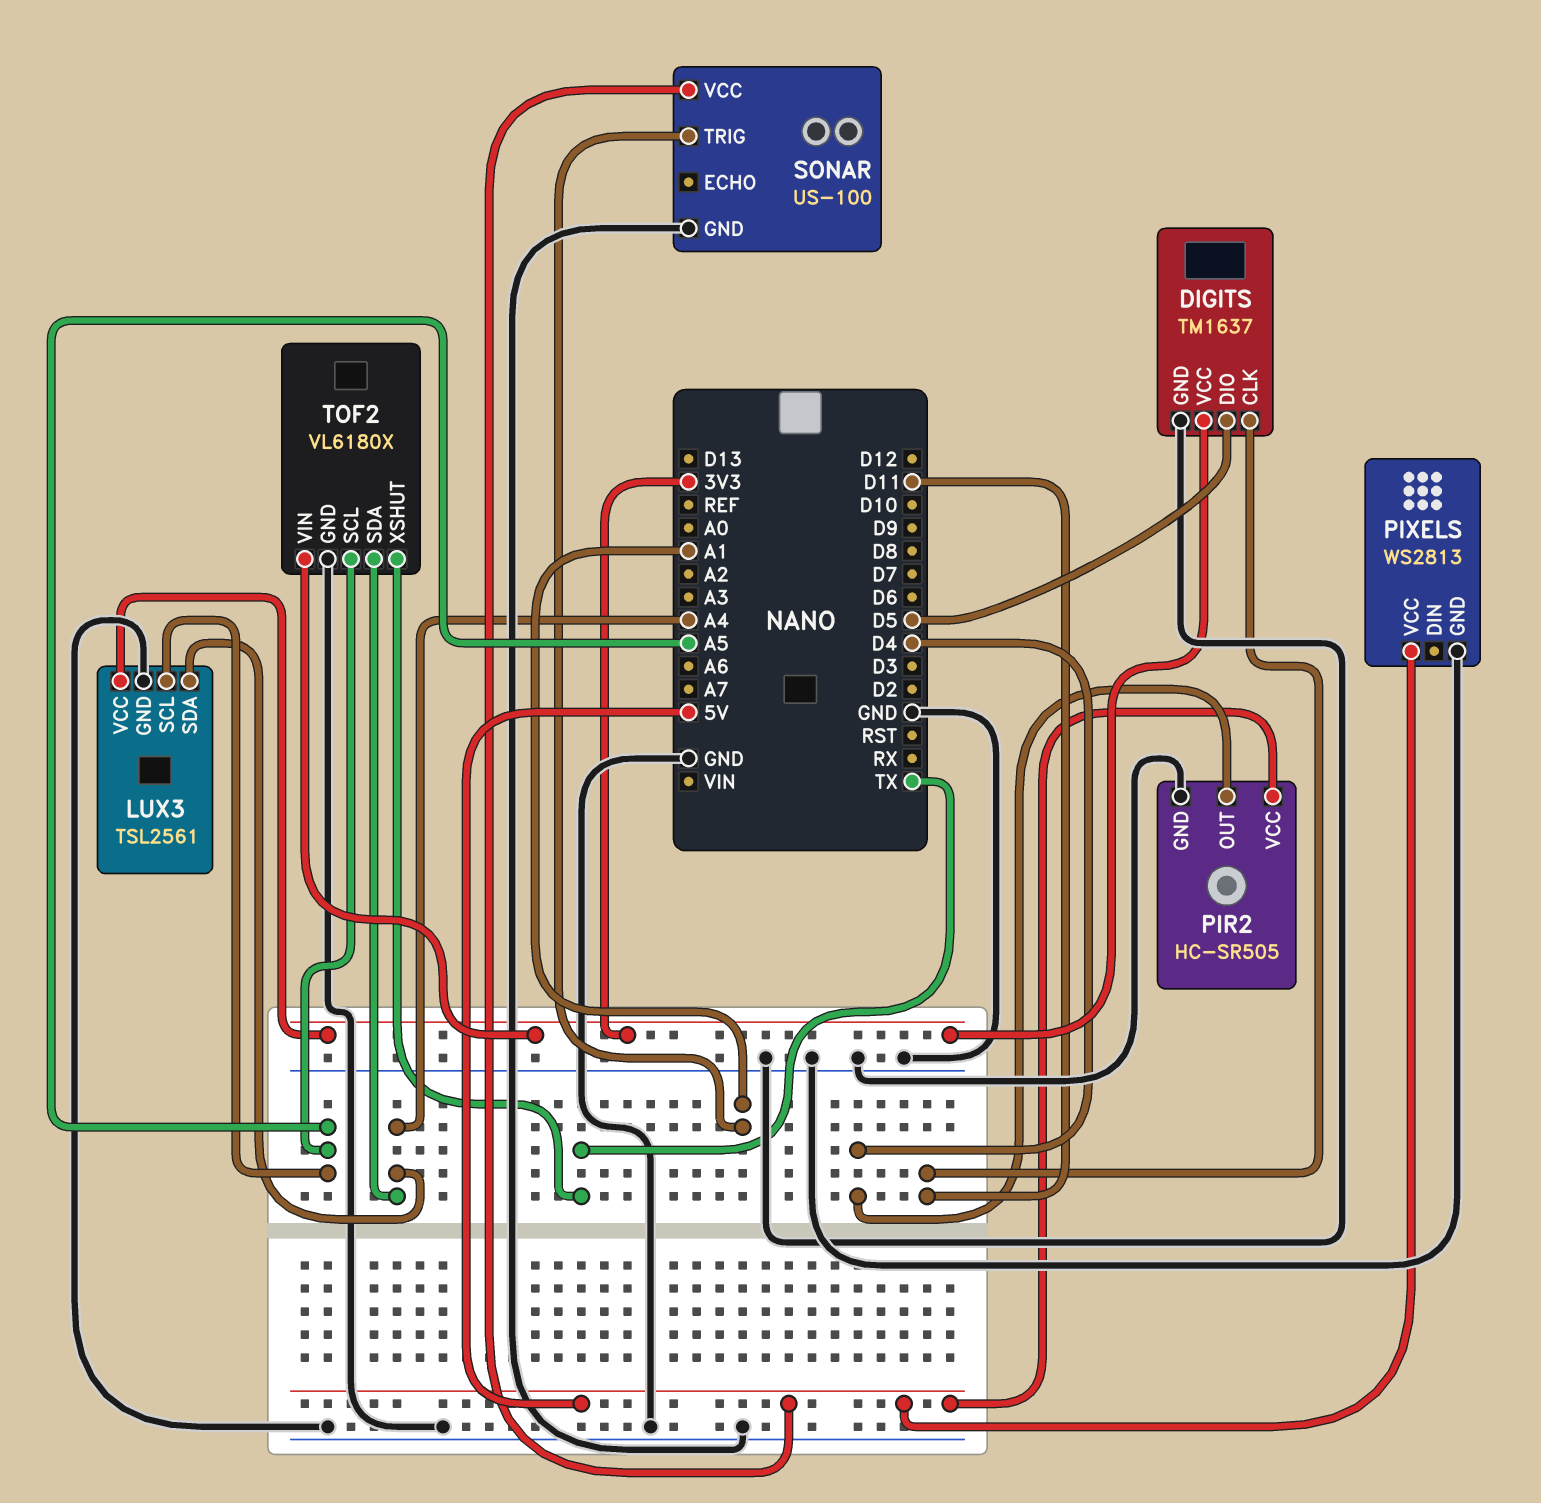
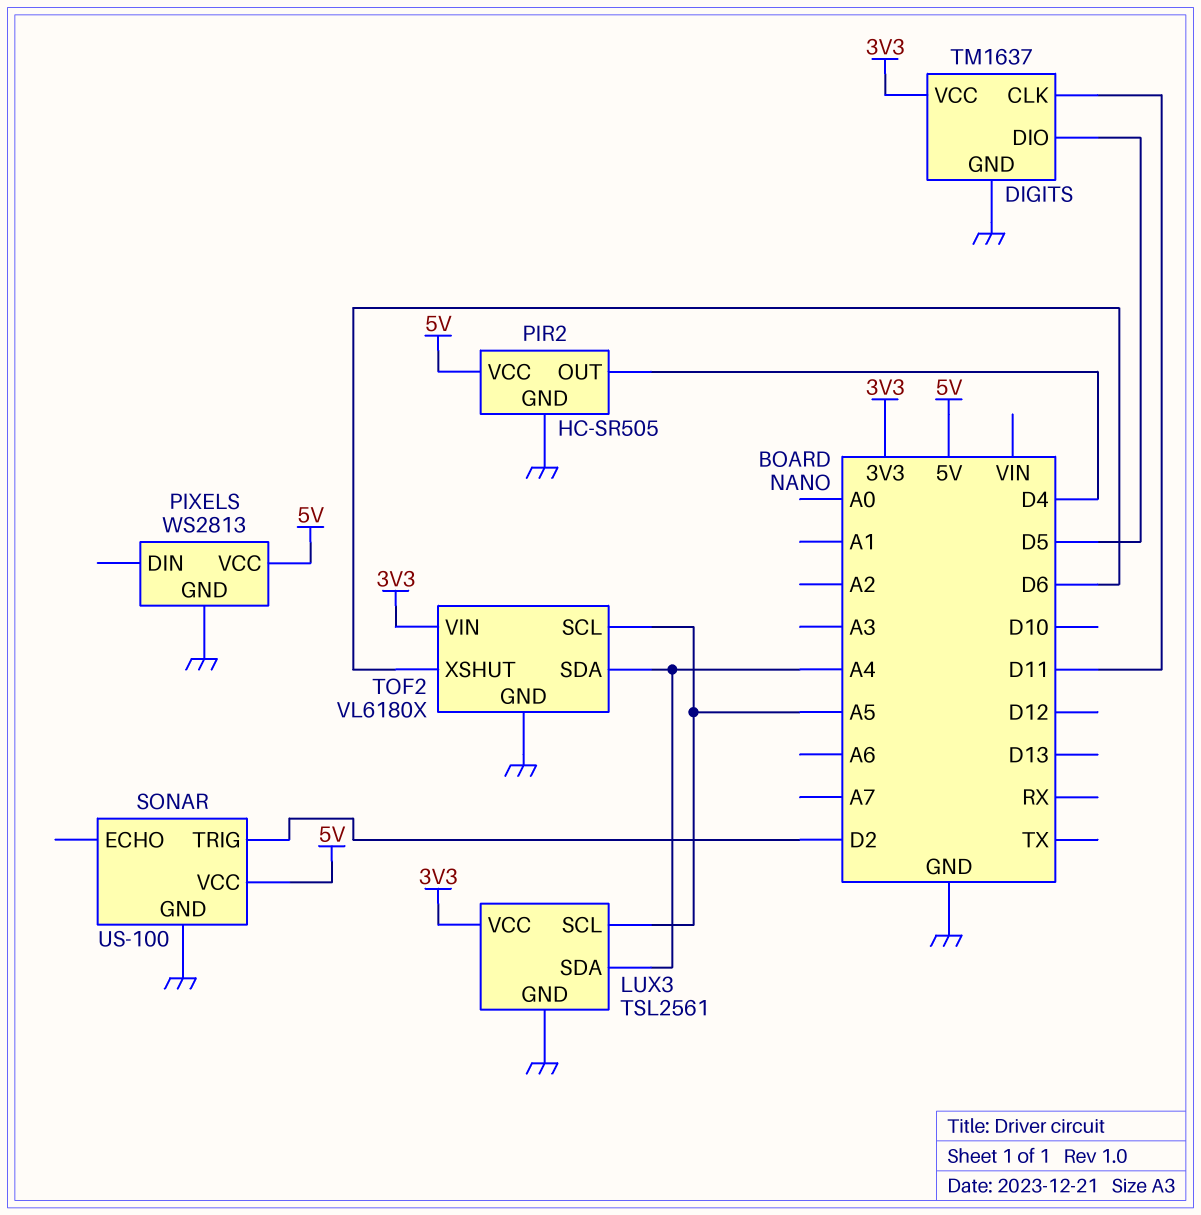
SONAR pin TRIG: A1 -> D2
TOF2 pin XSHUT: TX -> D6

